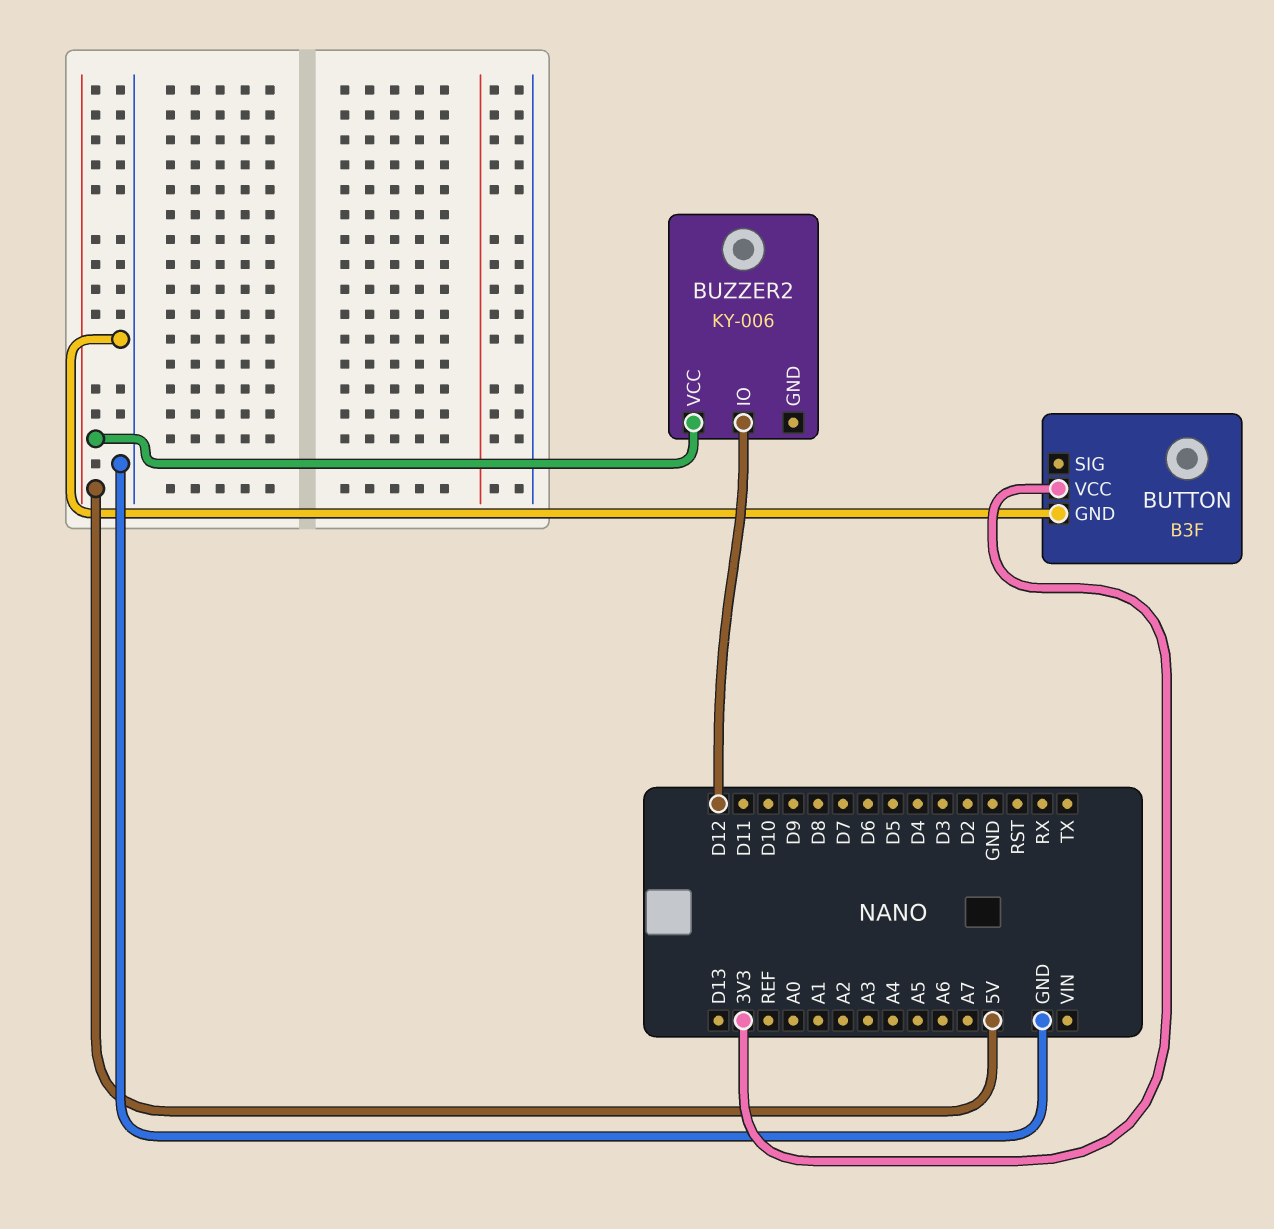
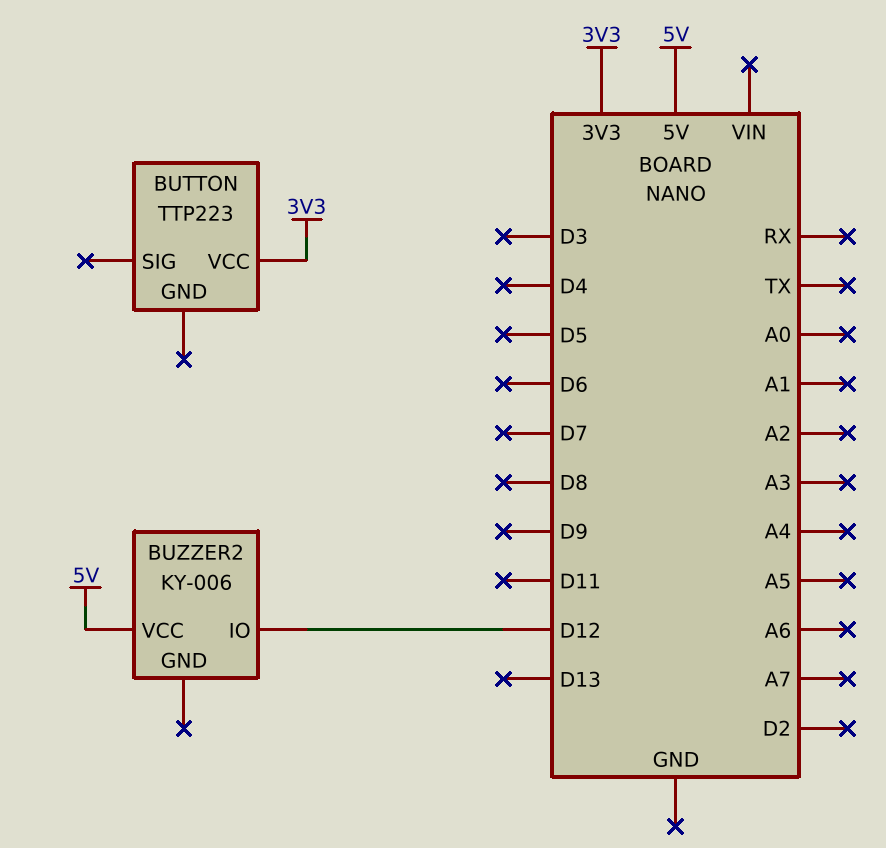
BUTTON: B3F -> TTP223
BUTTON pin GND: GND -> none

